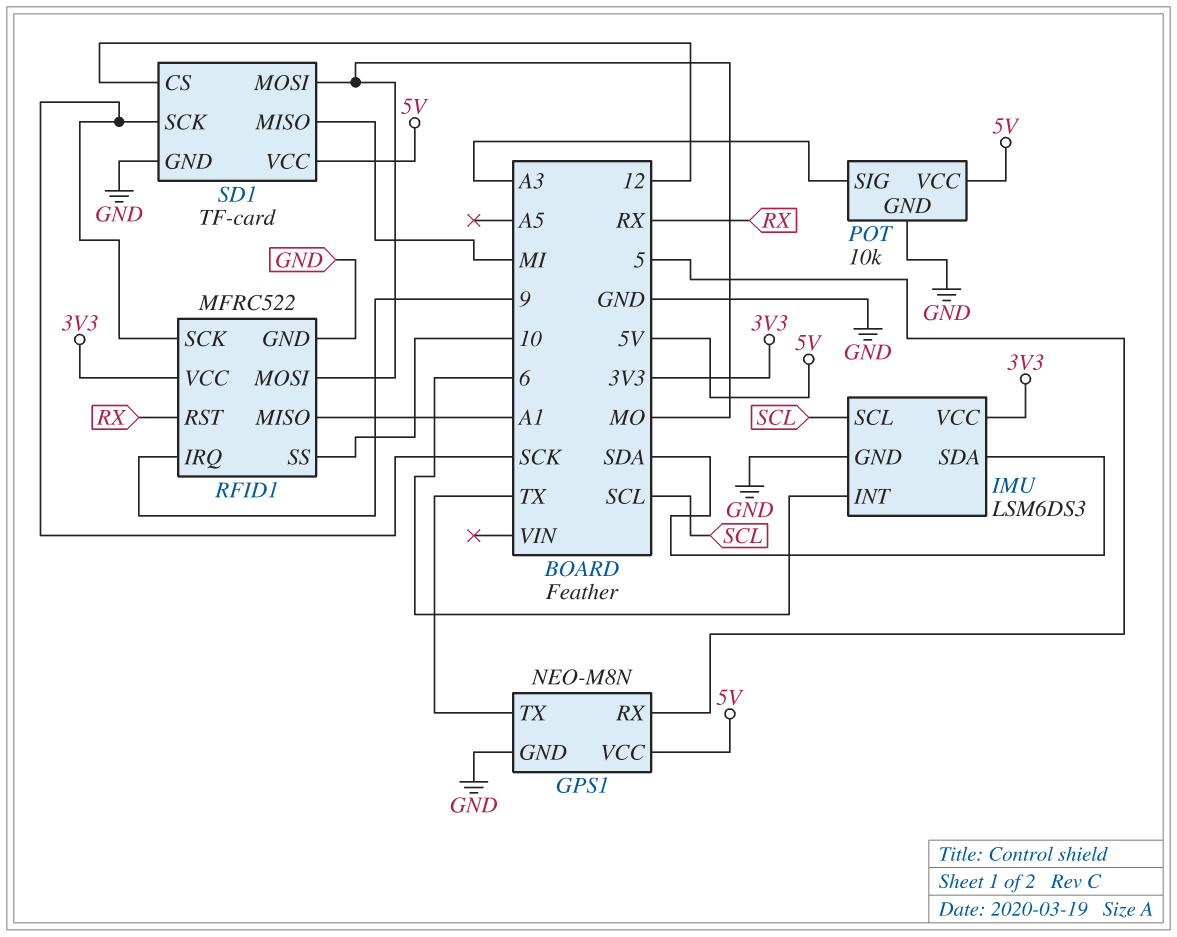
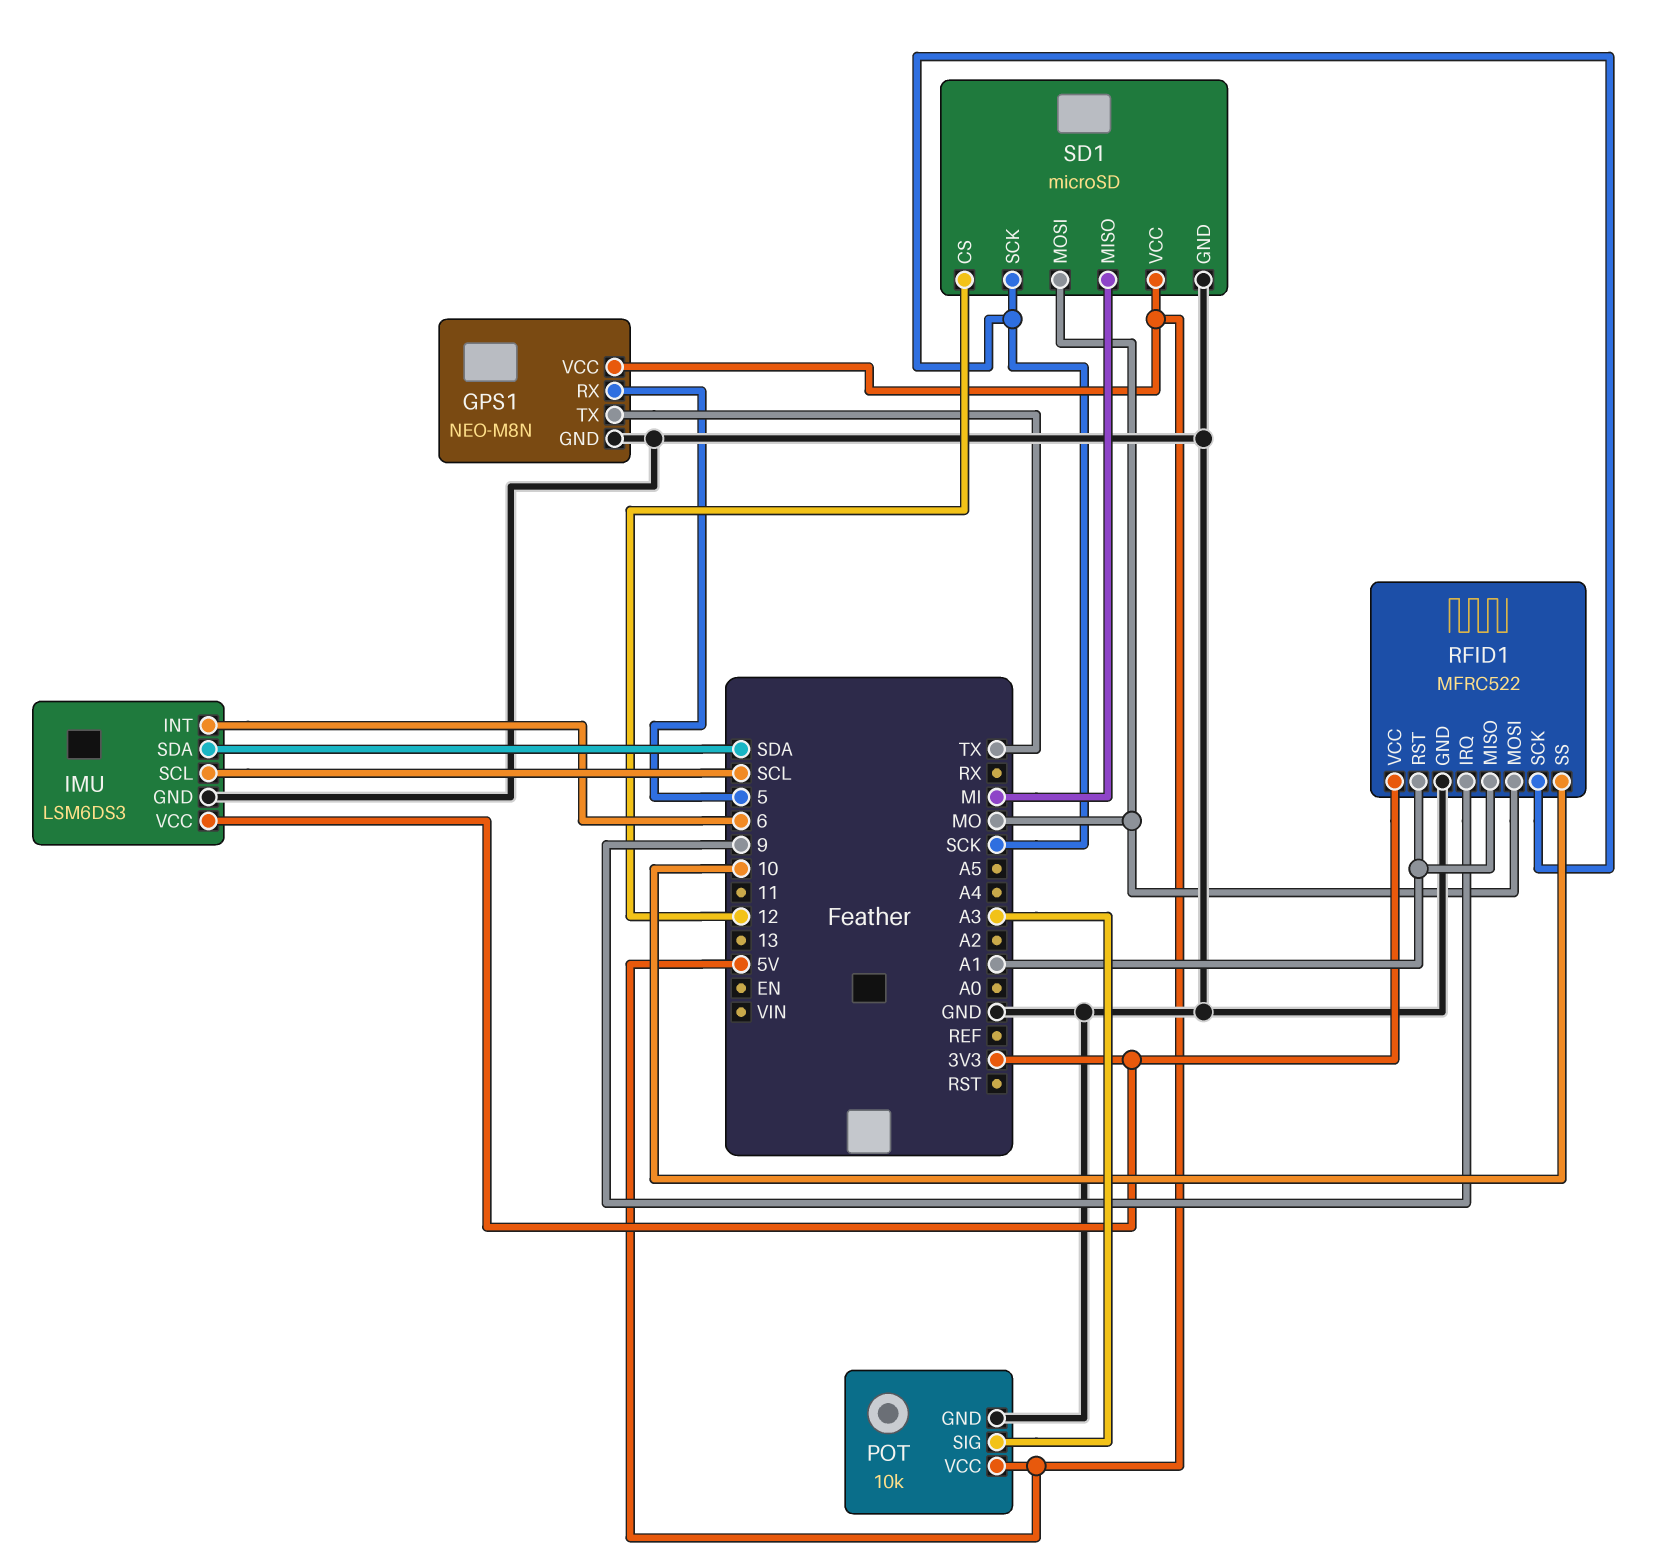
RFID1 pin RST: RX -> A1
SD1: TF-card -> microSD

